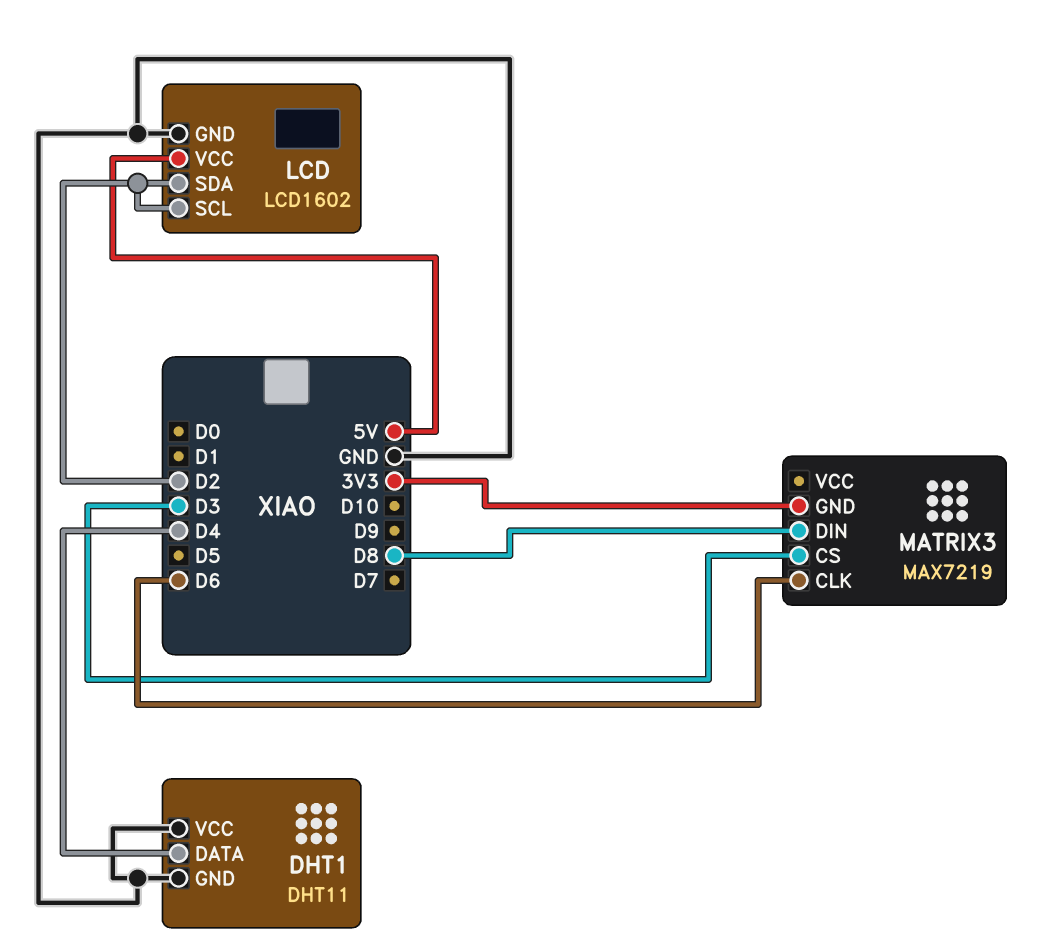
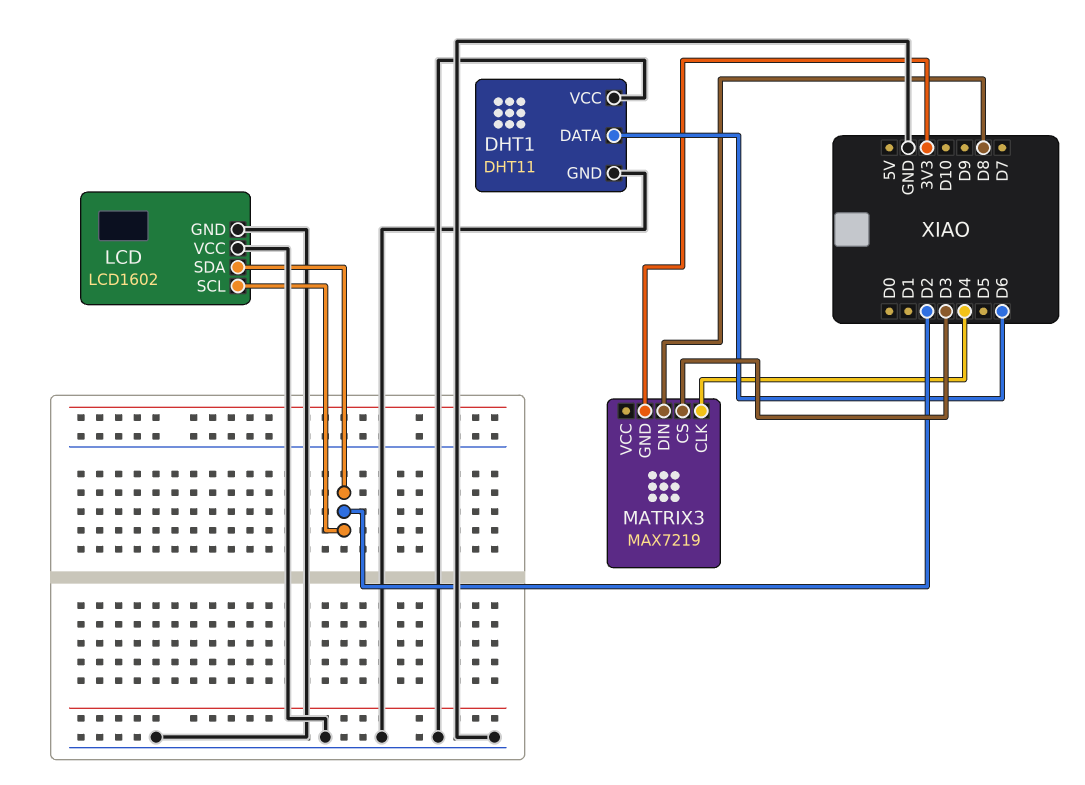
DHT1 pin DATA: D4 -> D6
LCD pin VCC: 5V -> GND
MATRIX3 pin CLK: D6 -> D4

